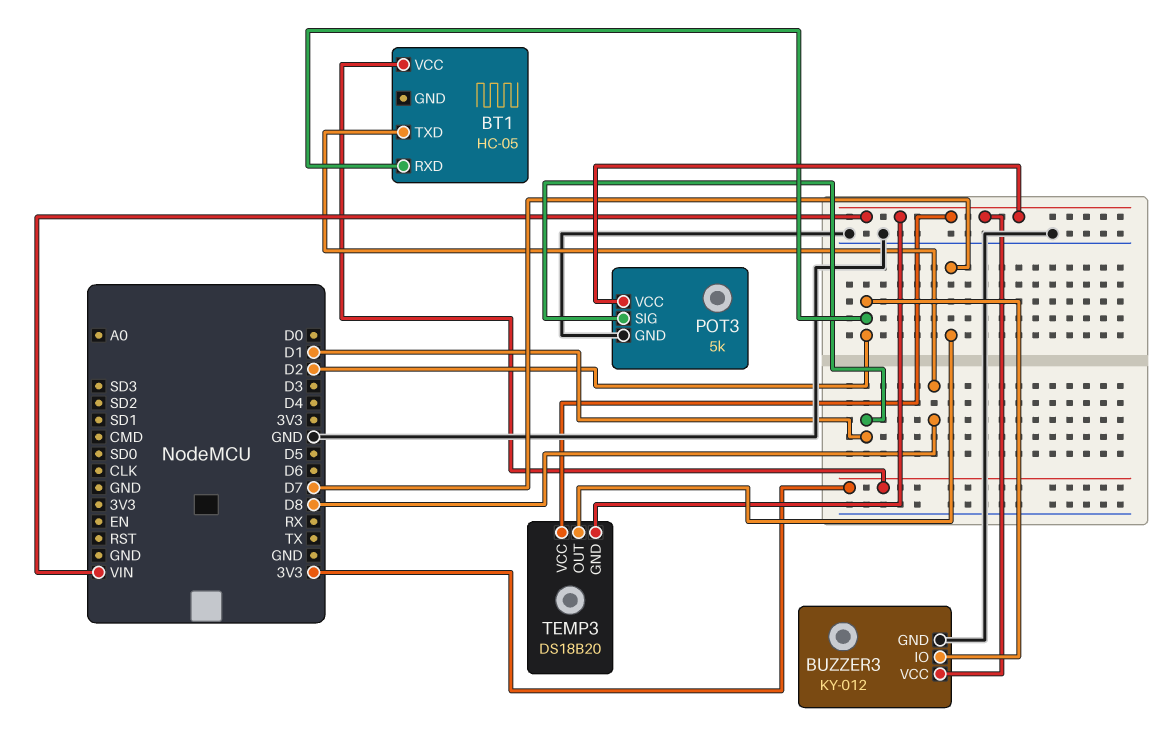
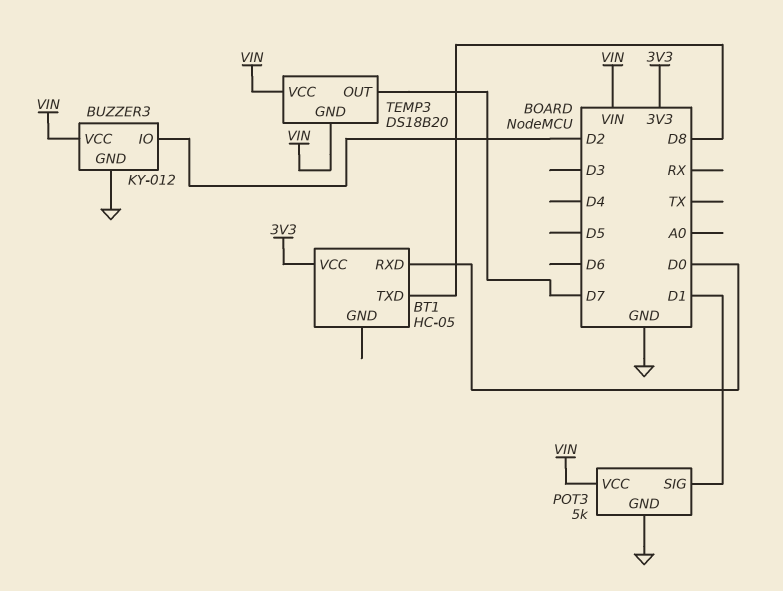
BT1 pin RXD: D2 -> D0

